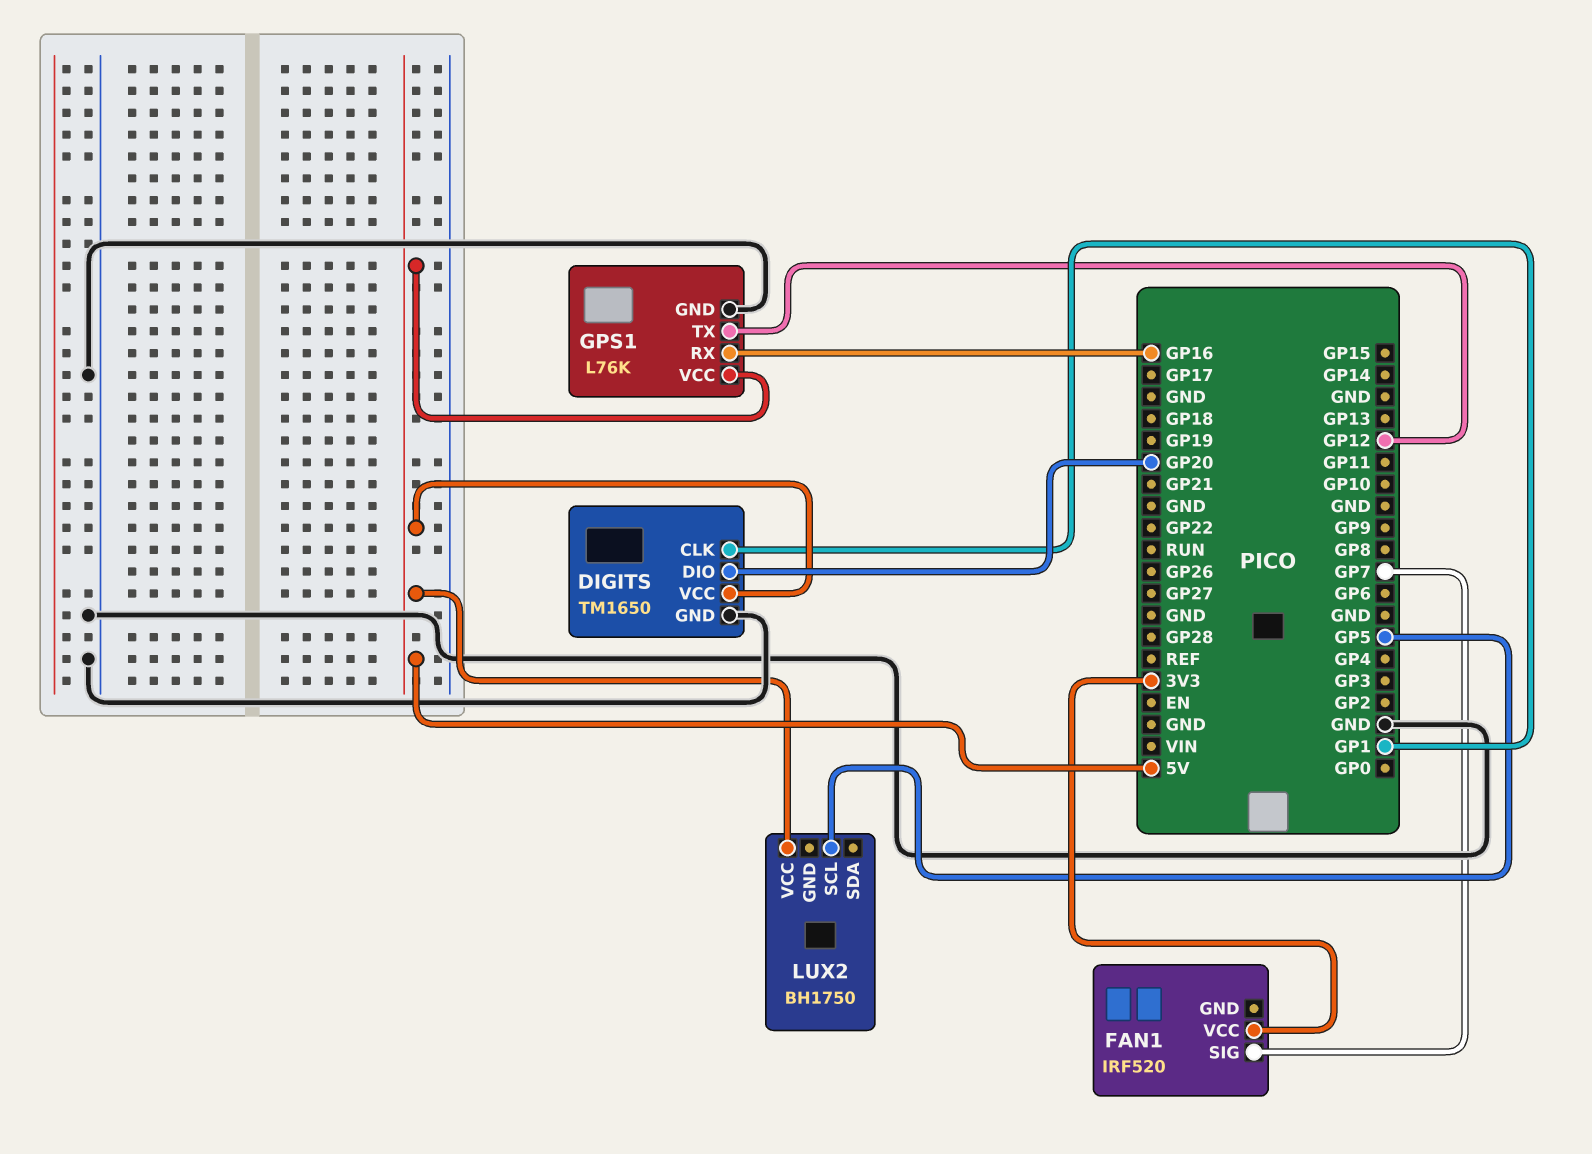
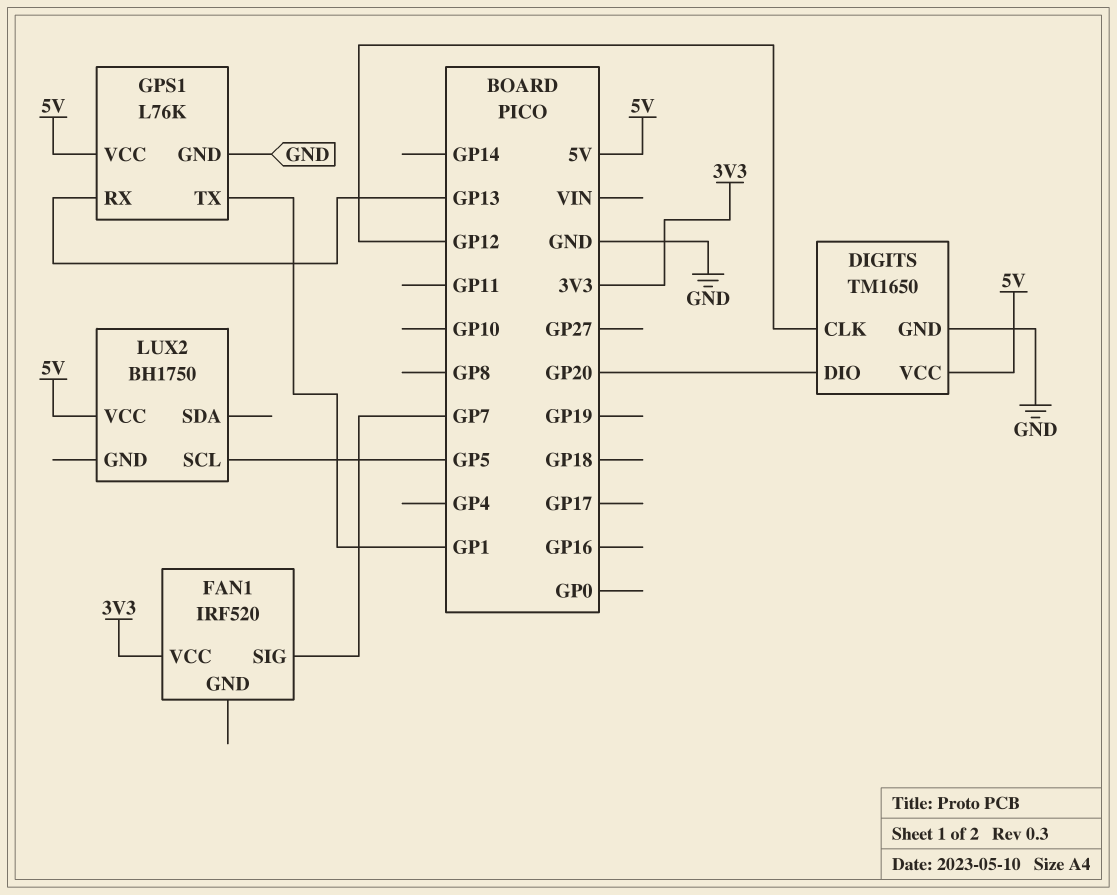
DIGITS pin CLK: GP1 -> GP12
GPS1 pin RX: GP16 -> GP13
GPS1 pin TX: GP12 -> GP1

